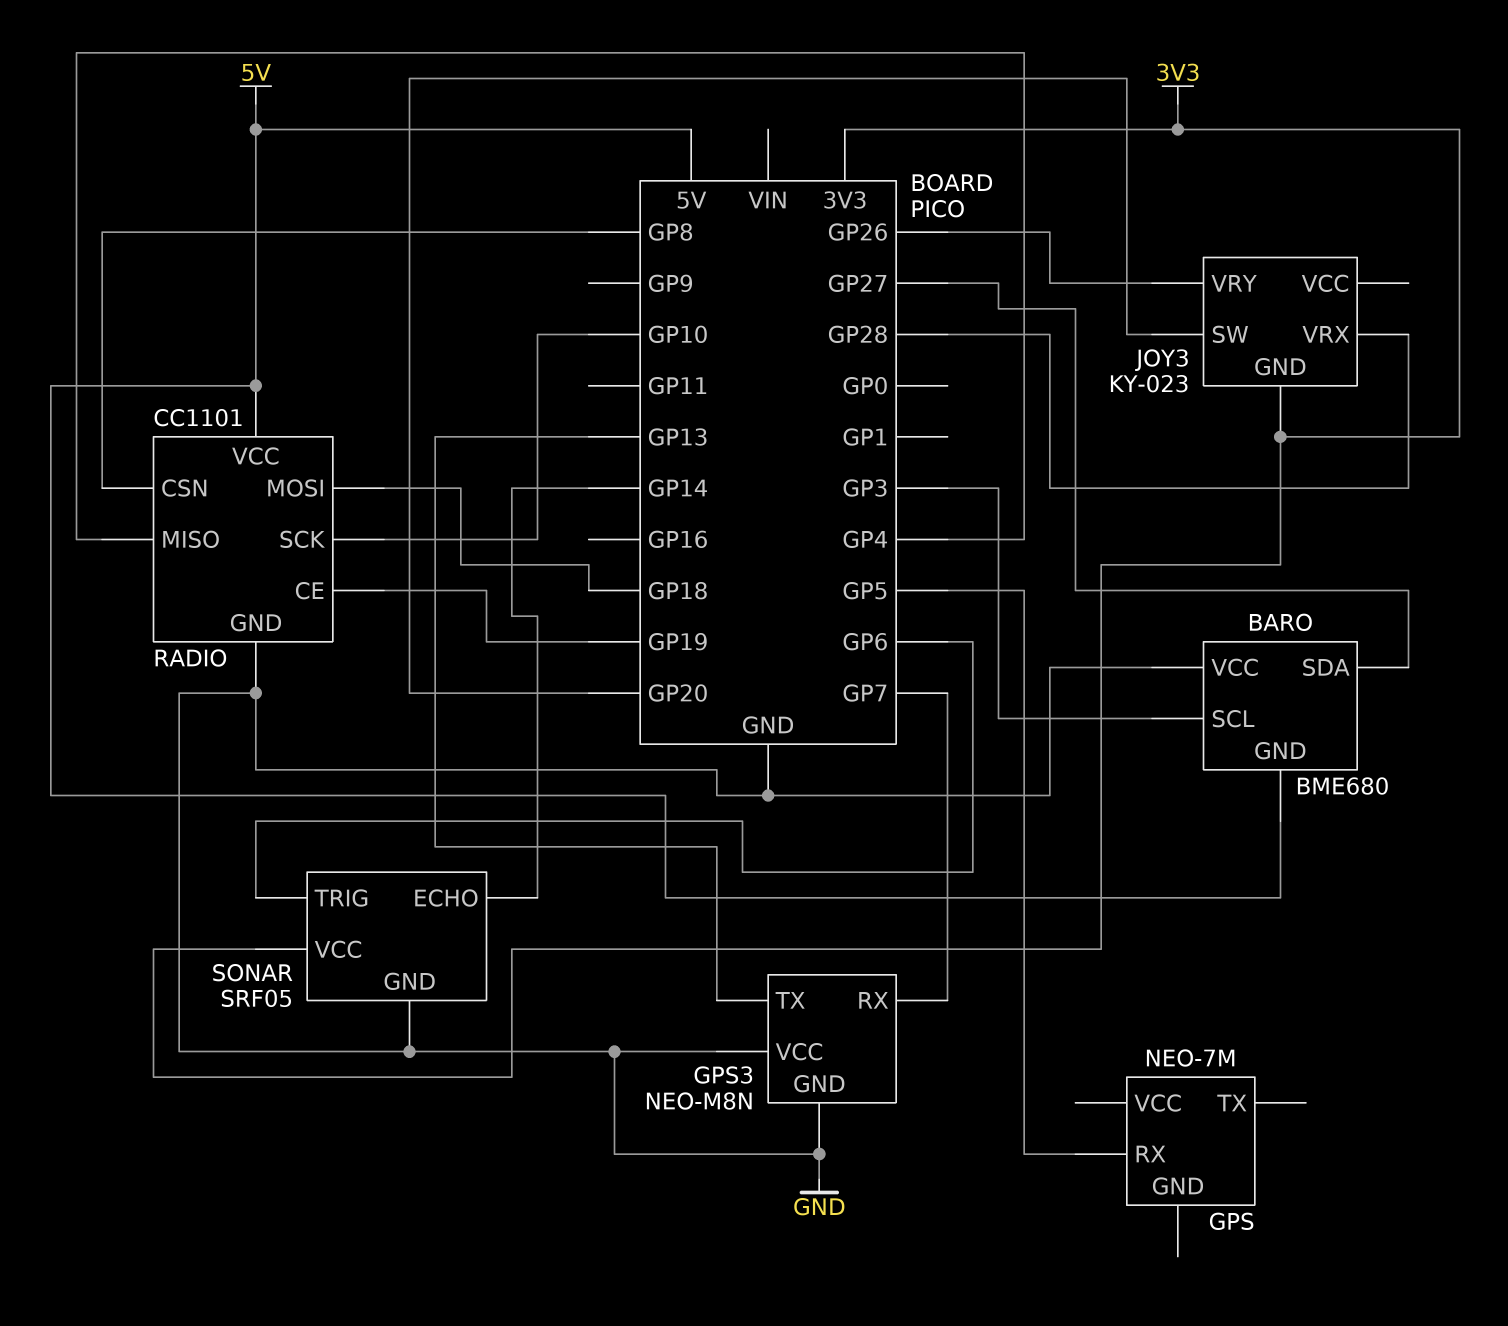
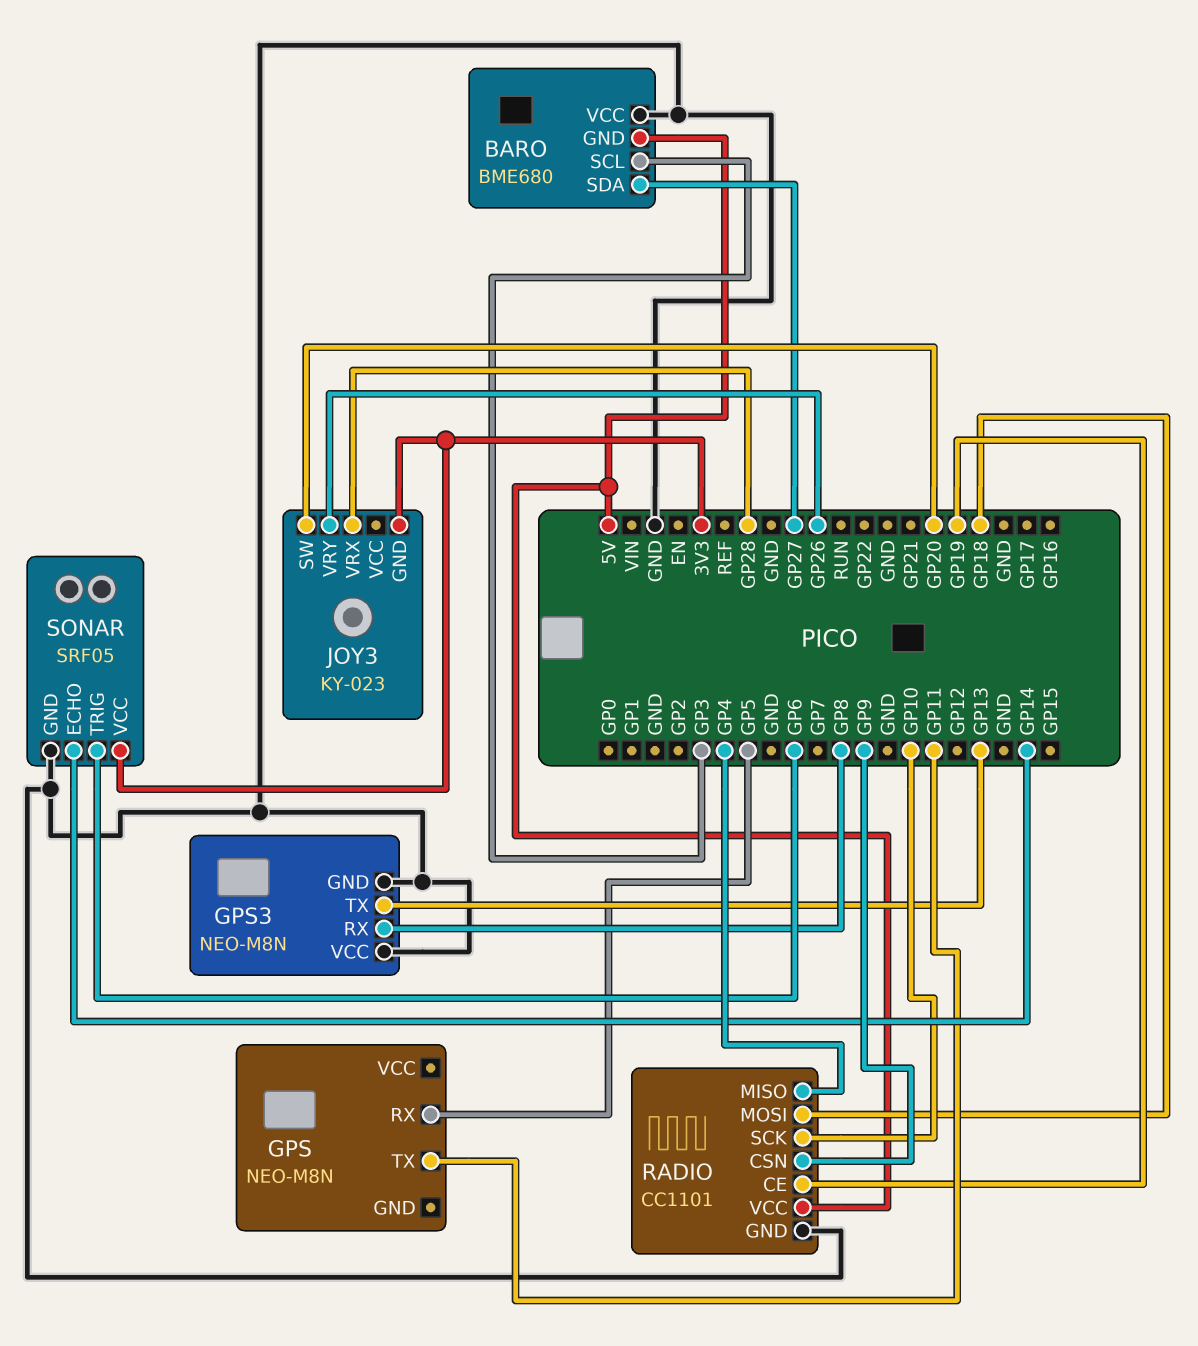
GPS: NEO-7M -> NEO-M8N
GPS pin TX: none -> GP11
GPS3 pin RX: GP7 -> GP8
RADIO pin CSN: GP8 -> GP9

